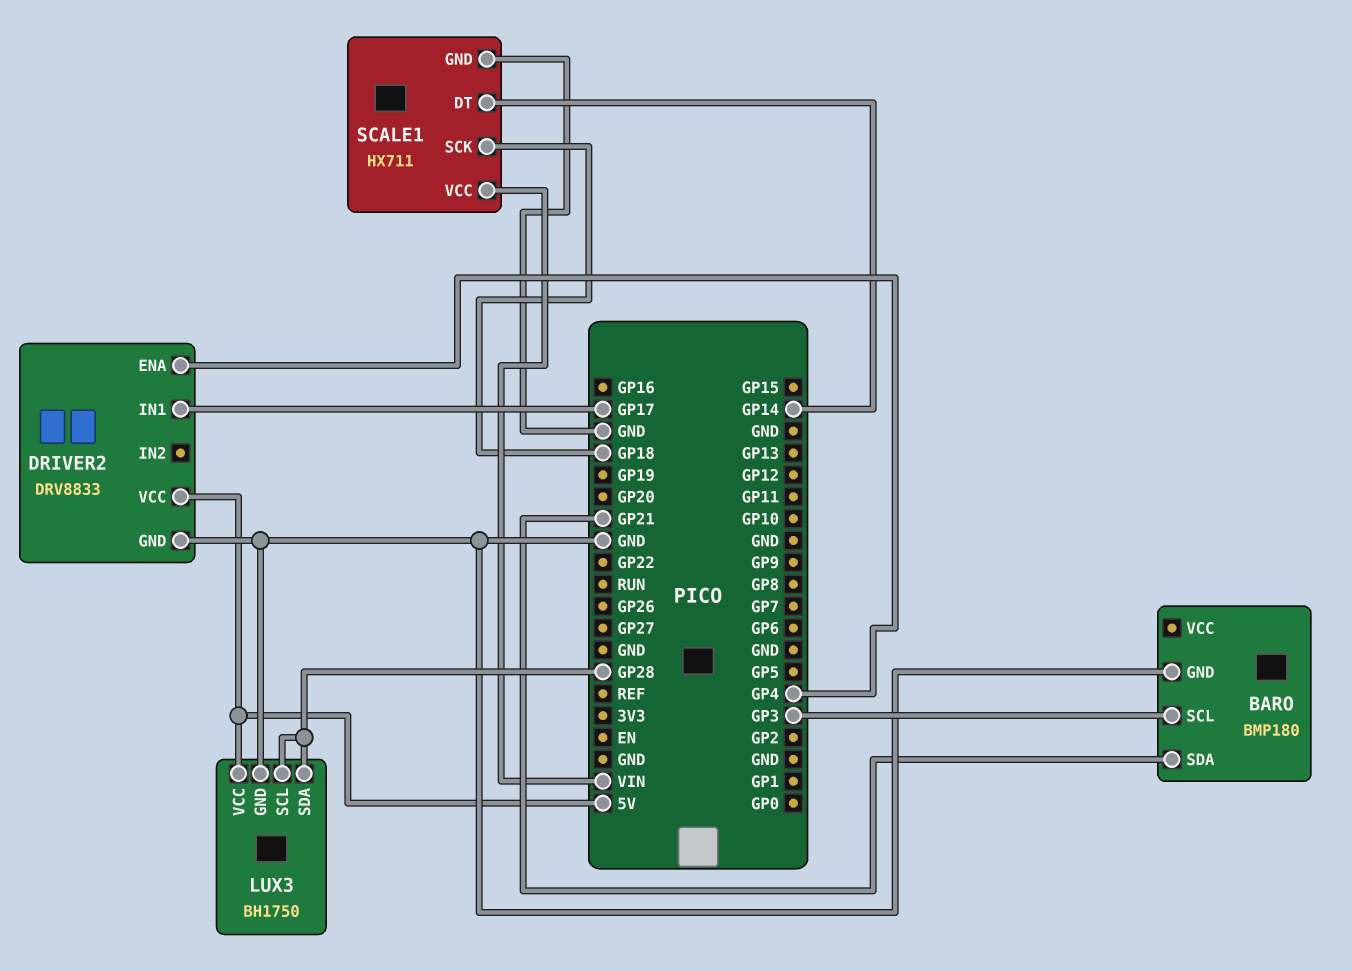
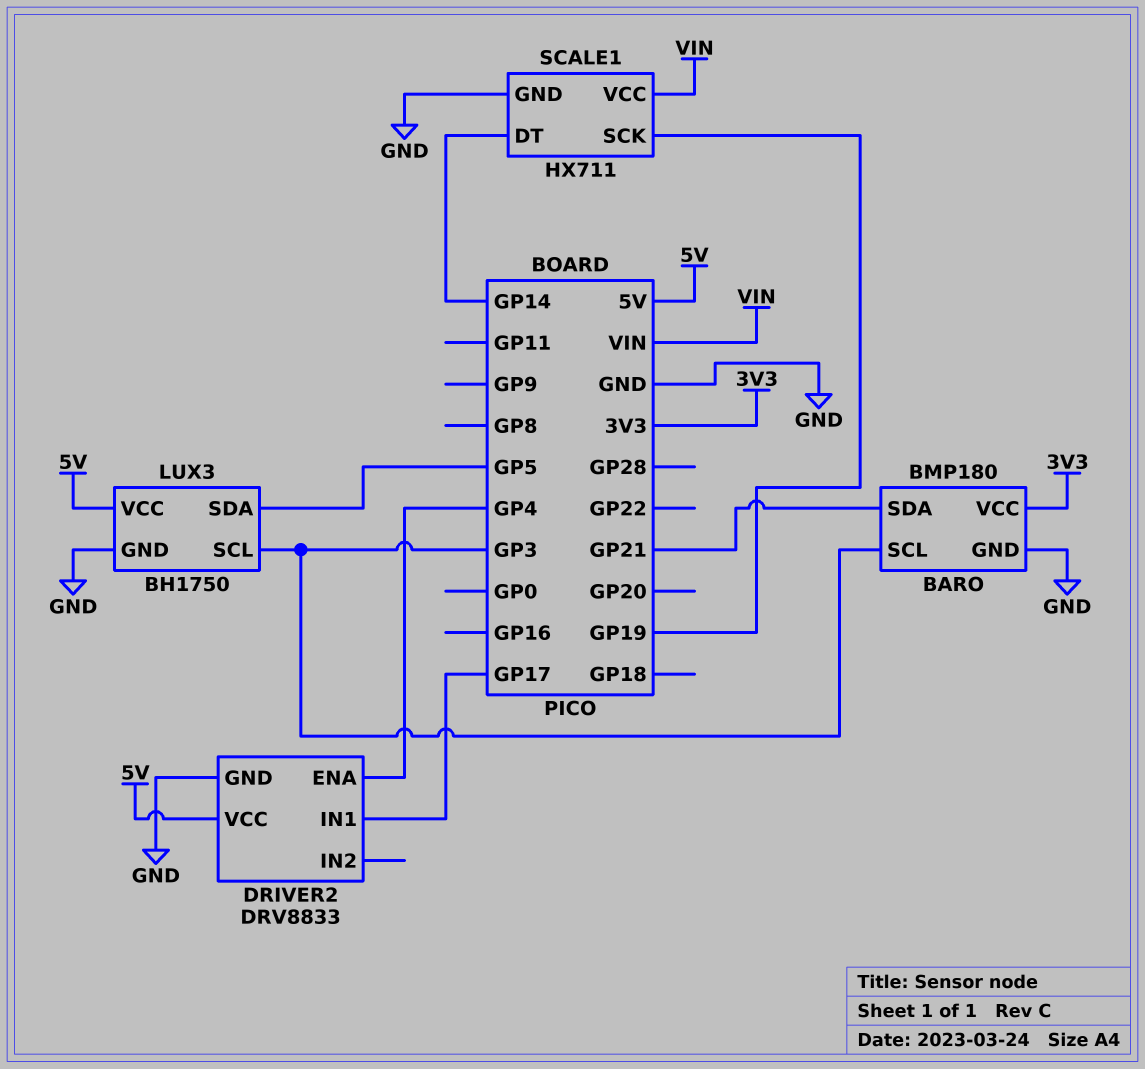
BARO pin VCC: none -> 3V3
LUX3 pin SCL: GP28 -> GP3
LUX3 pin SDA: GP28 -> GP5
SCALE1 pin SCK: GP18 -> GP19

